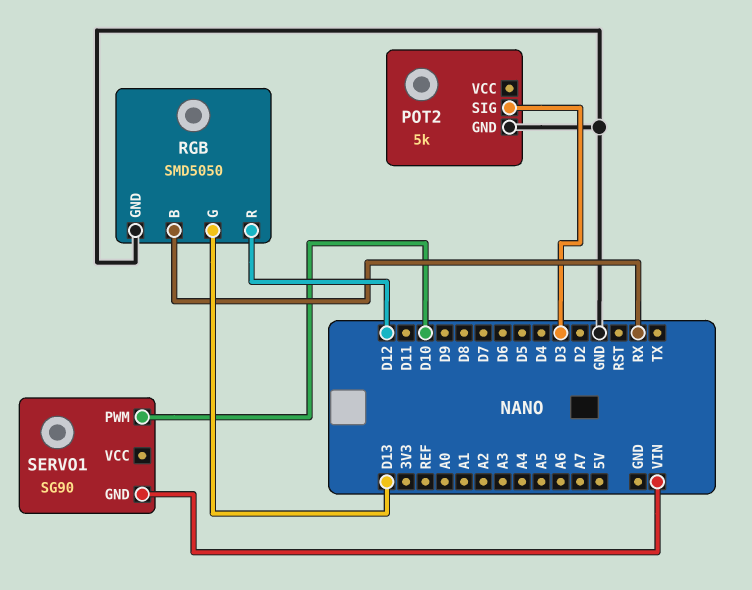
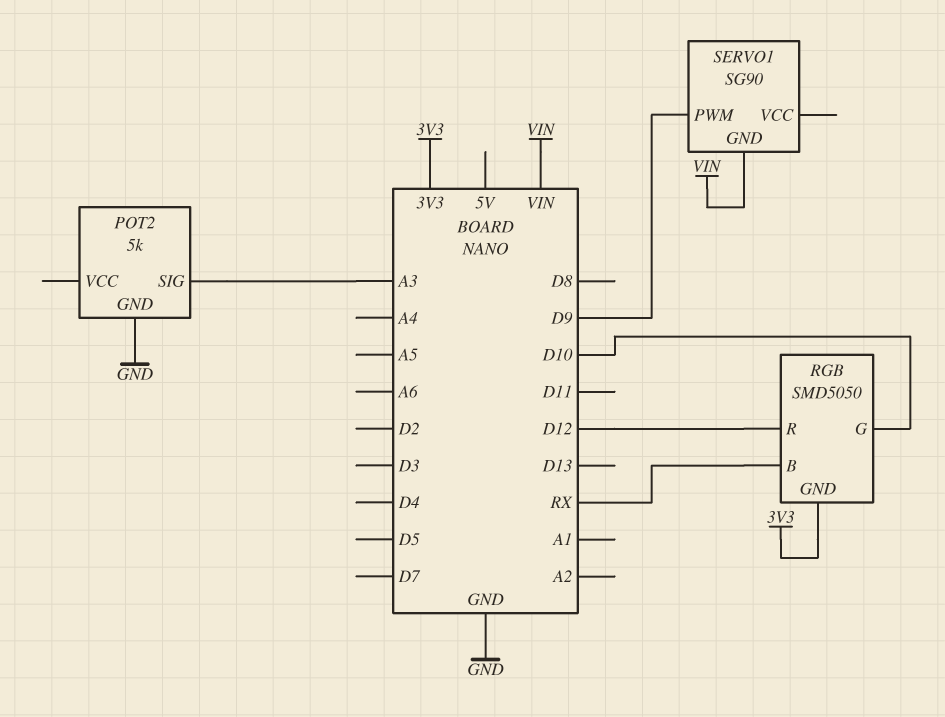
POT2 pin SIG: D3 -> A3
RGB pin G: D13 -> D10
RGB pin GND: GND -> 3V3
SERVO1 pin PWM: D10 -> D9

